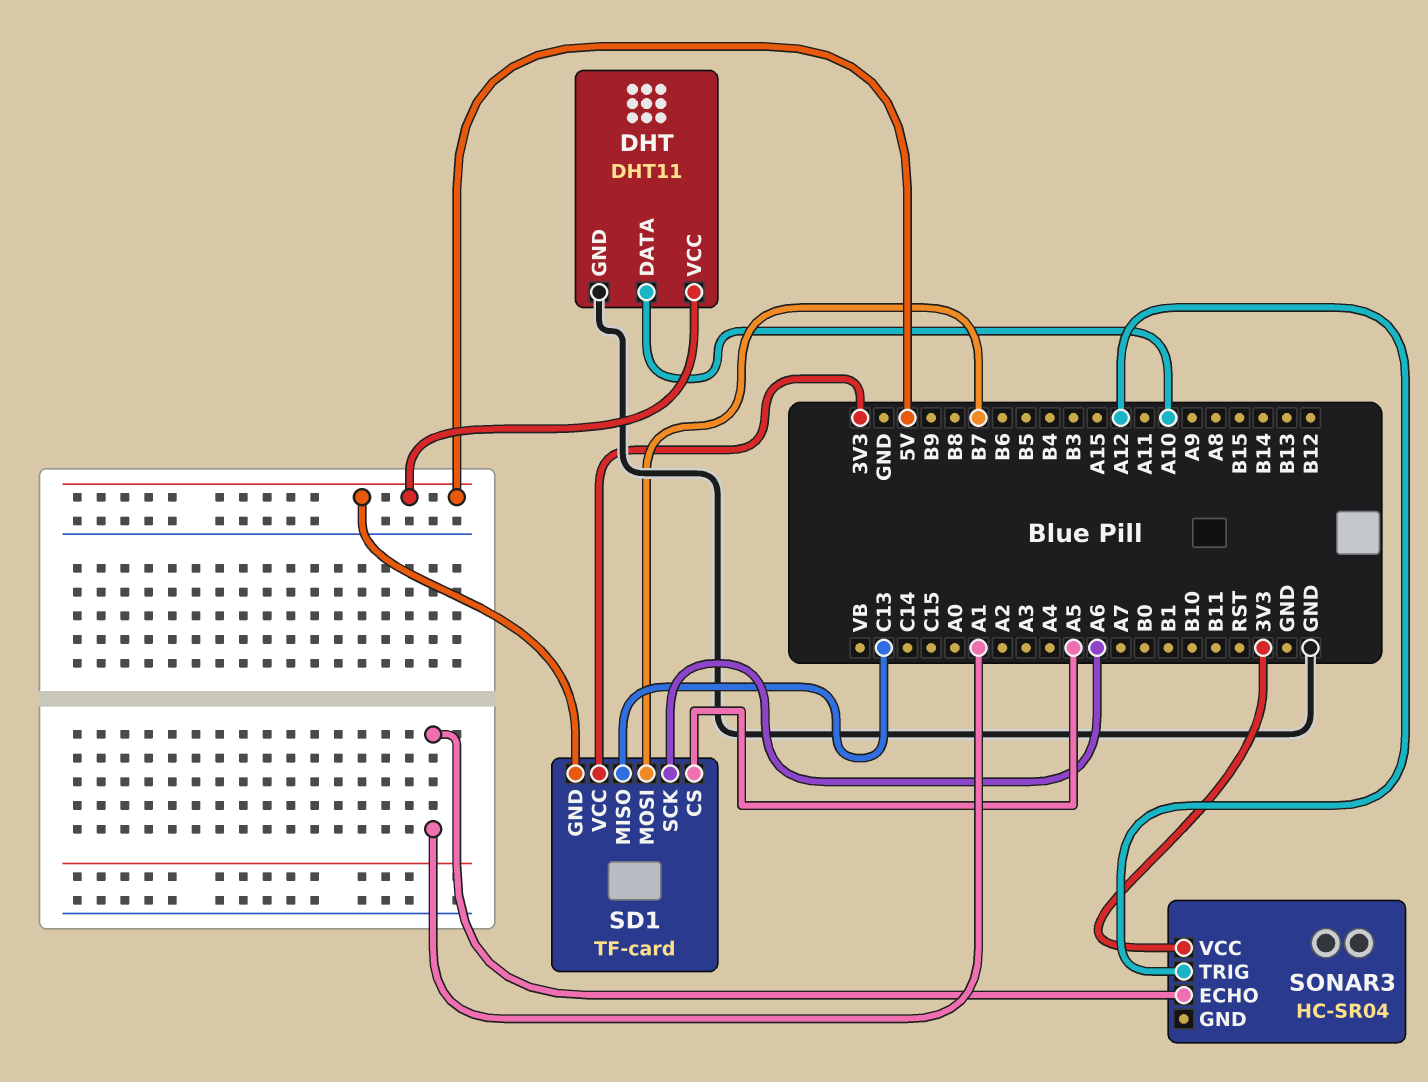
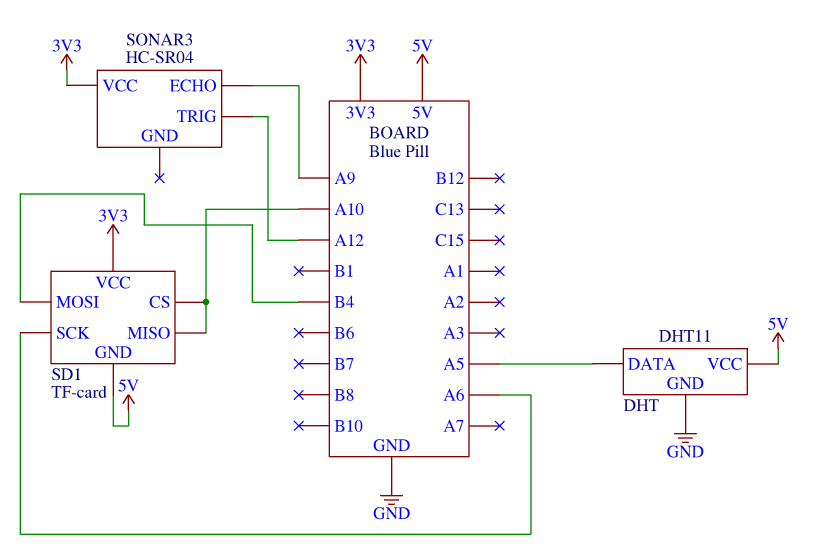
DHT pin DATA: A10 -> A5
SD1 pin CS: A5 -> A10
SD1 pin MISO: C13 -> A10
SD1 pin MOSI: B7 -> B4
SONAR3 pin ECHO: A1 -> A9

